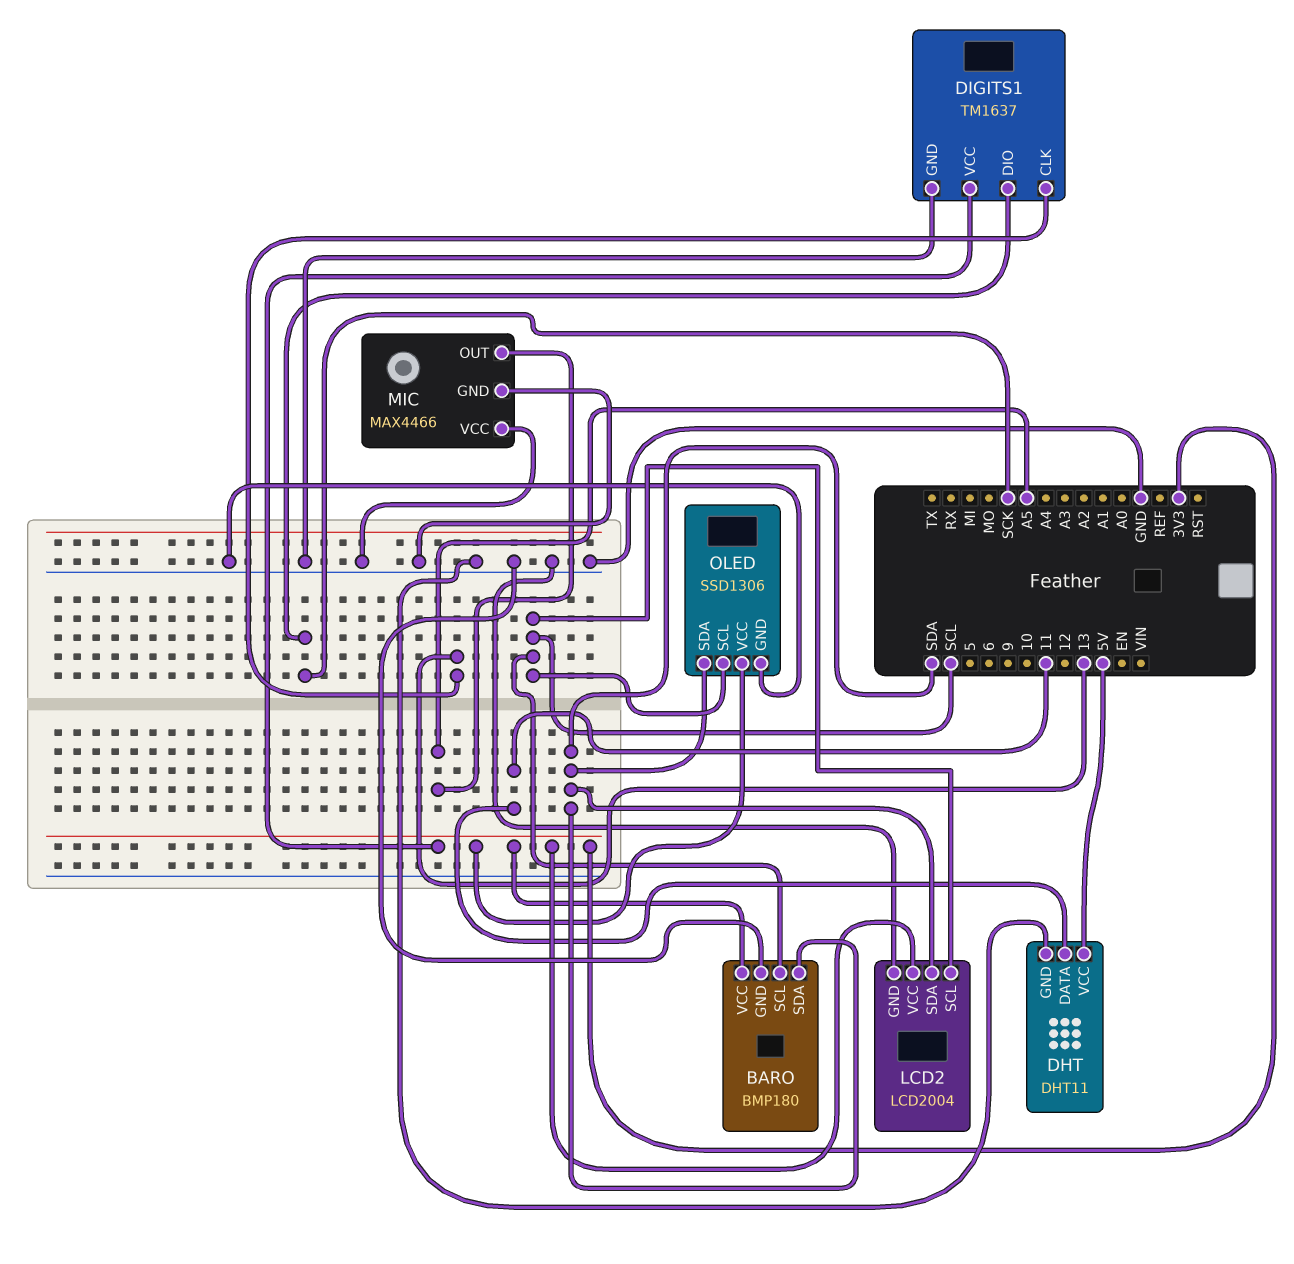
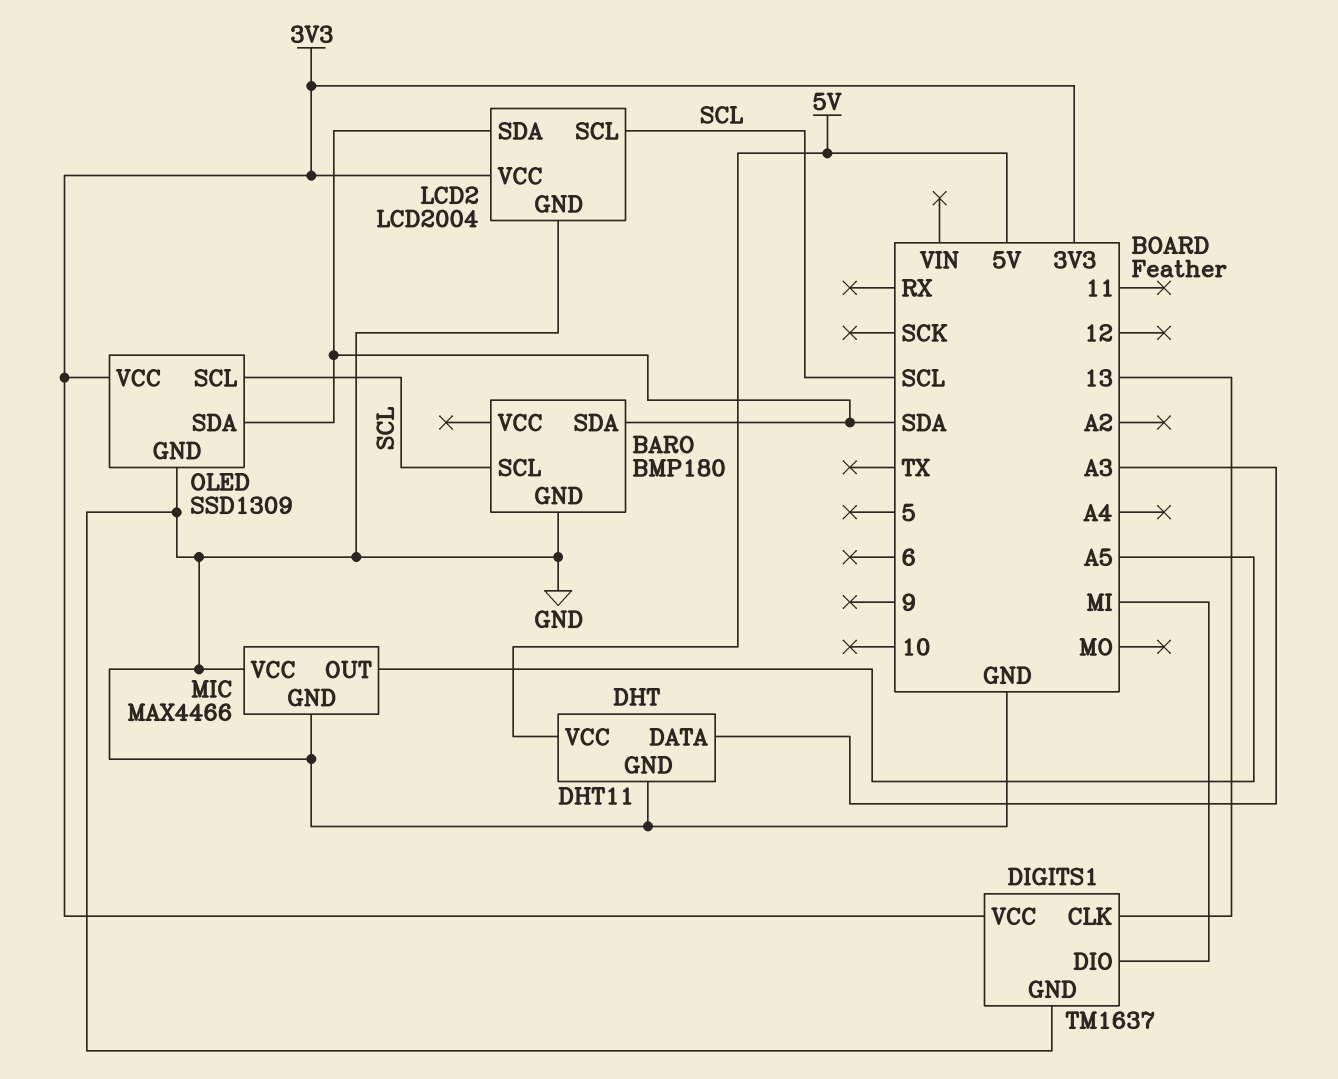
BARO pin VCC: 3V3 -> none
DHT pin DATA: 11 -> A3
DIGITS1 pin DIO: SCK -> MI
OLED: SSD1306 -> SSD1309

